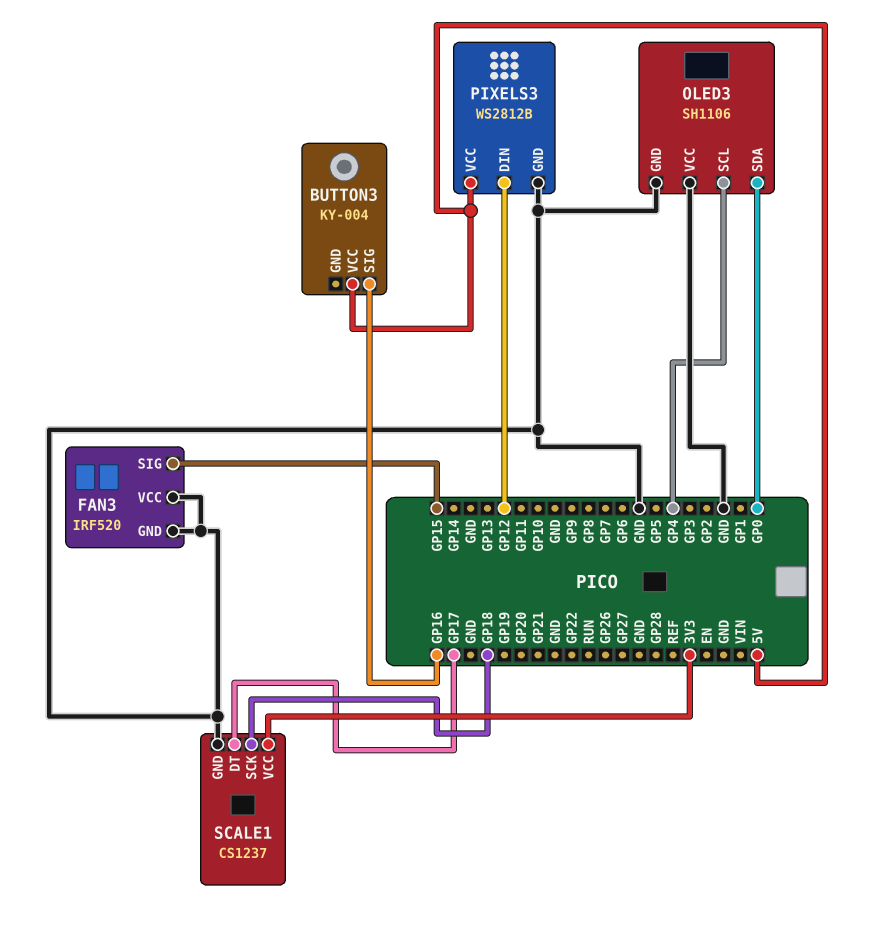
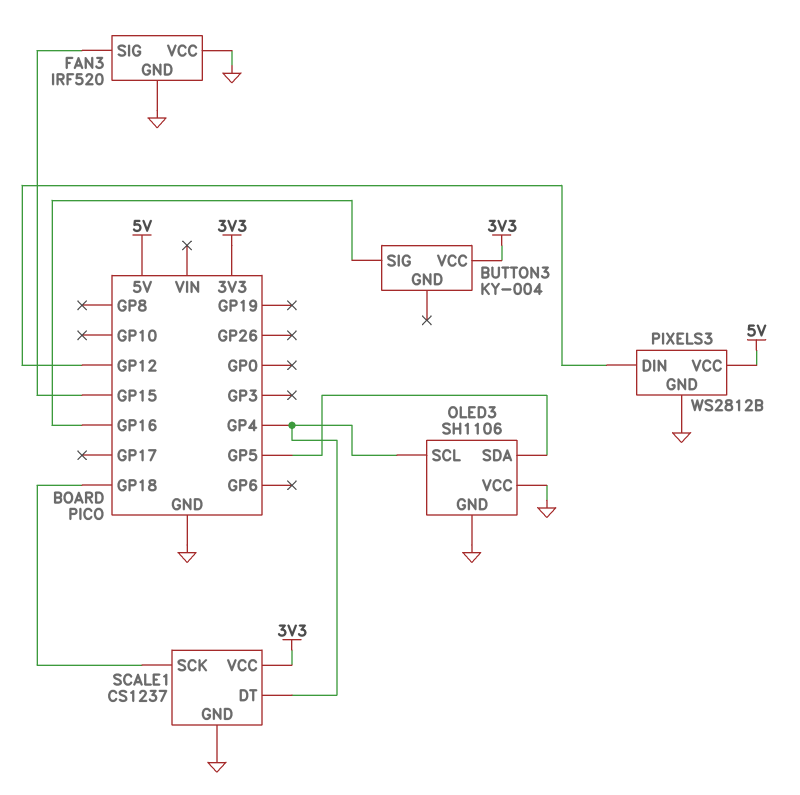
BUTTON3 pin VCC: 5V -> 3V3
OLED3 pin SDA: GP0 -> GP5
SCALE1 pin DT: GP17 -> GP4

